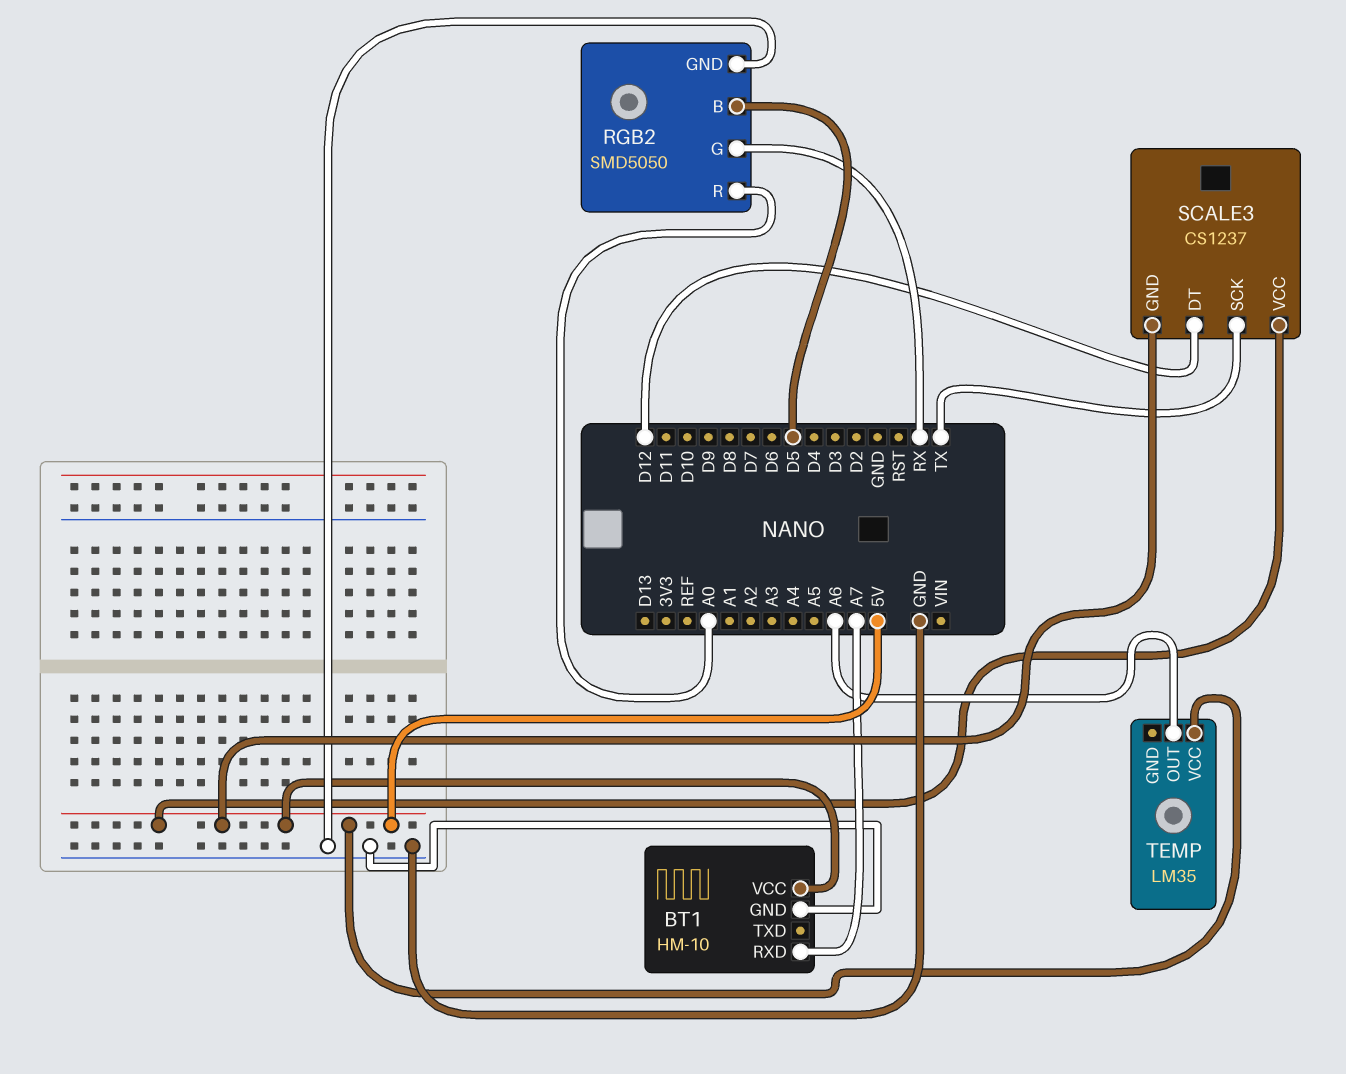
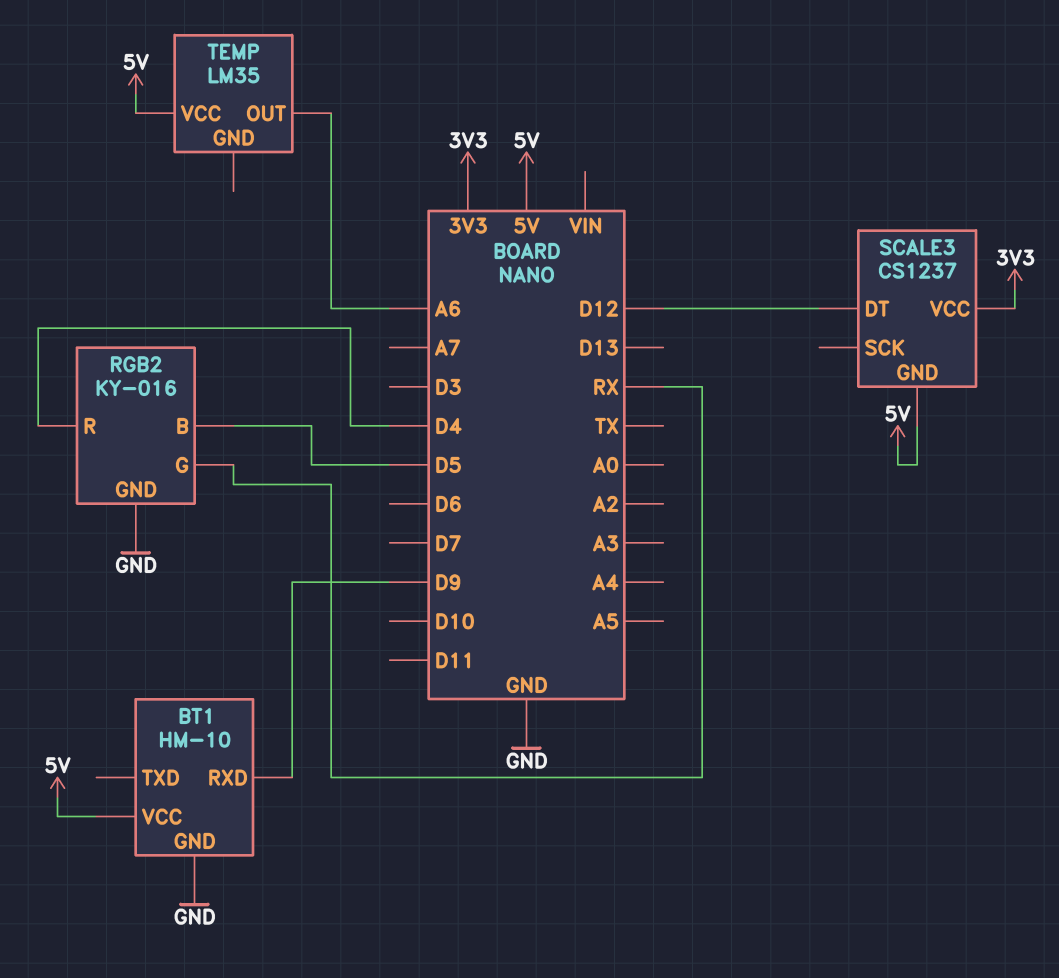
BT1 pin RXD: A7 -> D9
RGB2: SMD5050 -> KY-016
RGB2 pin R: A0 -> D4
SCALE3 pin SCK: TX -> none
SCALE3 pin VCC: 5V -> 3V3

